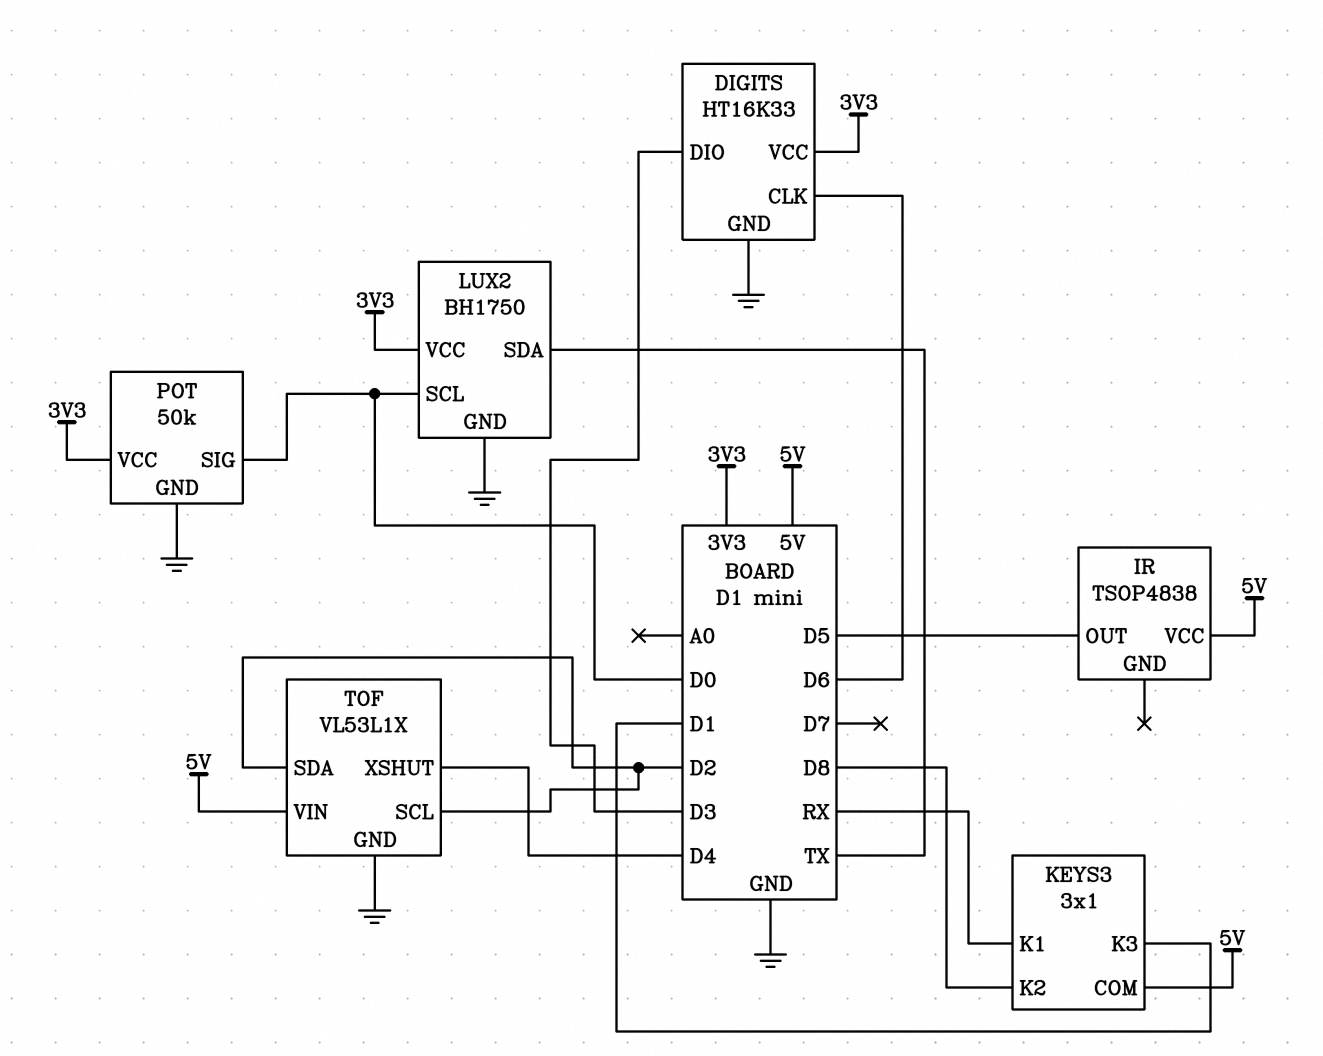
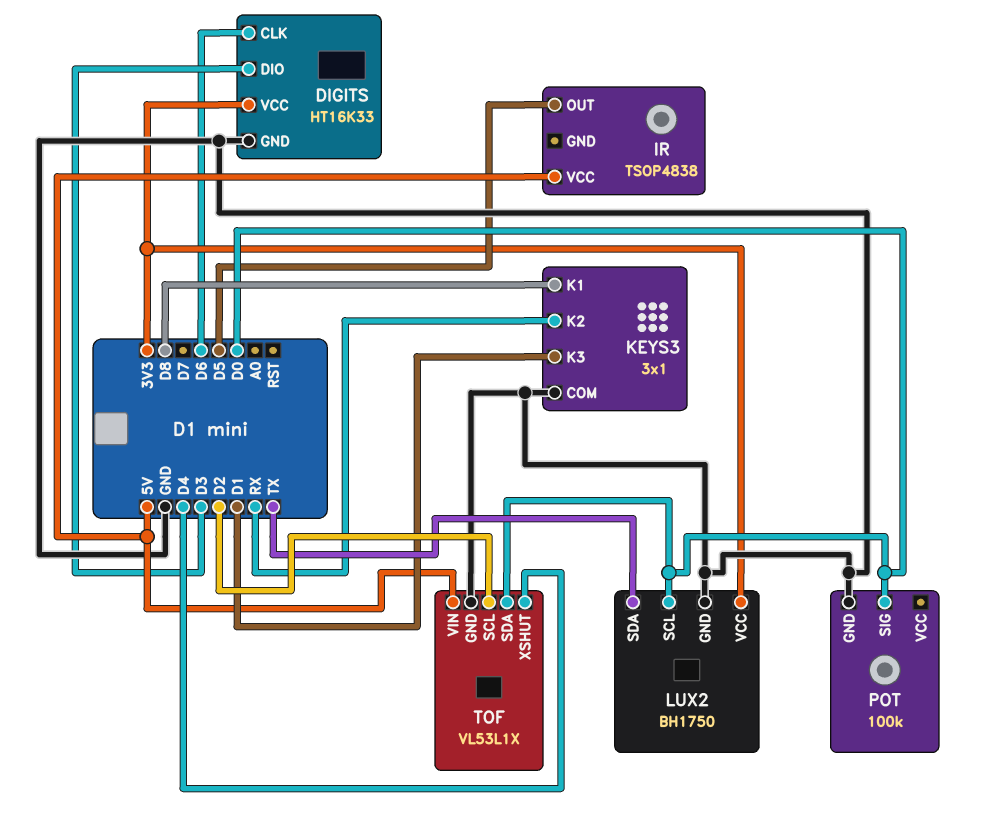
KEYS3 pin COM: 5V -> GND
KEYS3 pin K1: RX -> D8
KEYS3 pin K2: D8 -> RX
POT: 50k -> 100k
POT pin VCC: 3V3 -> none
TOF pin SDA: D2 -> D0

